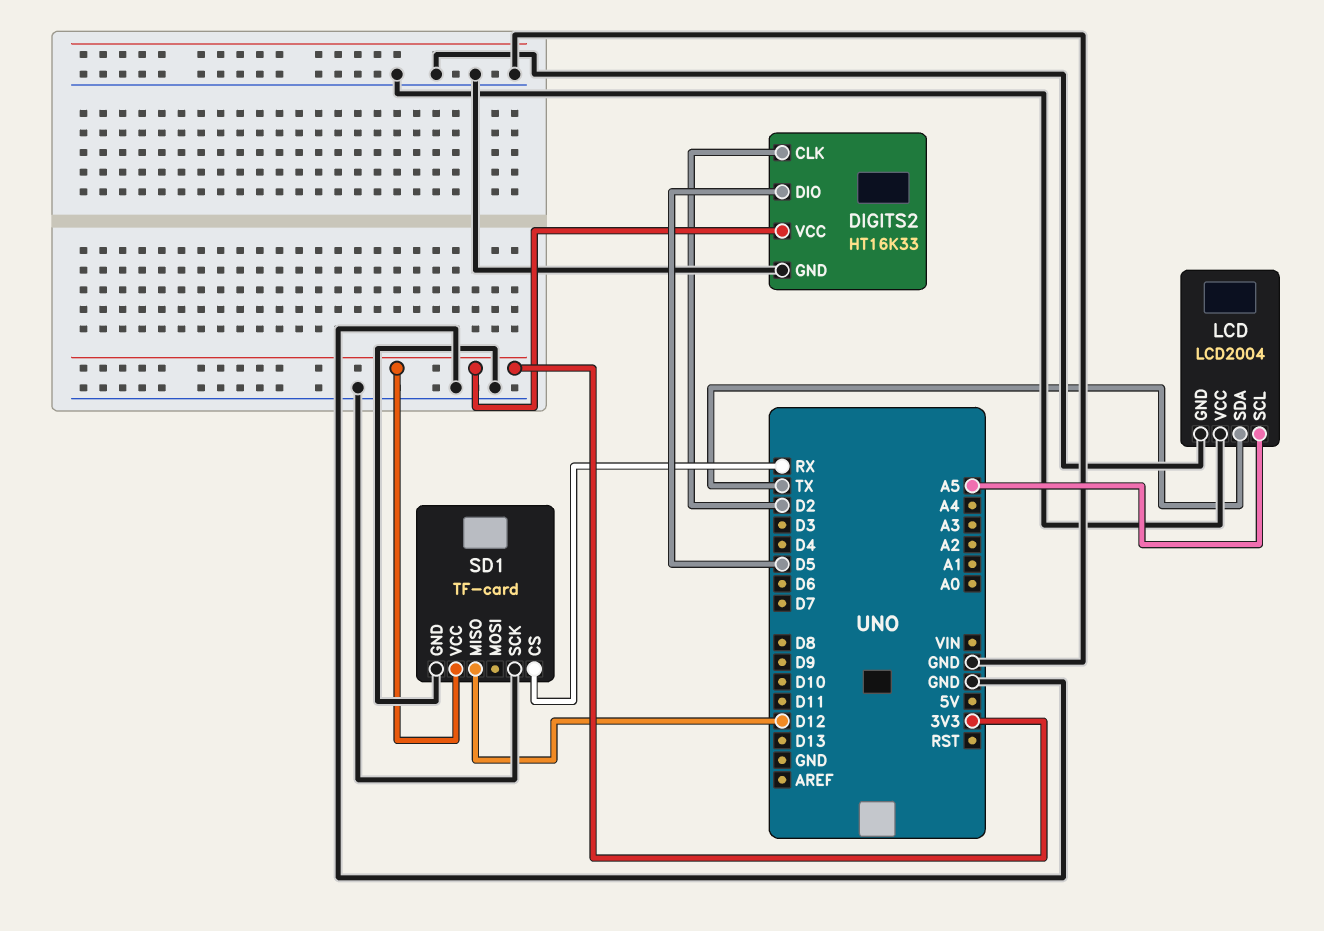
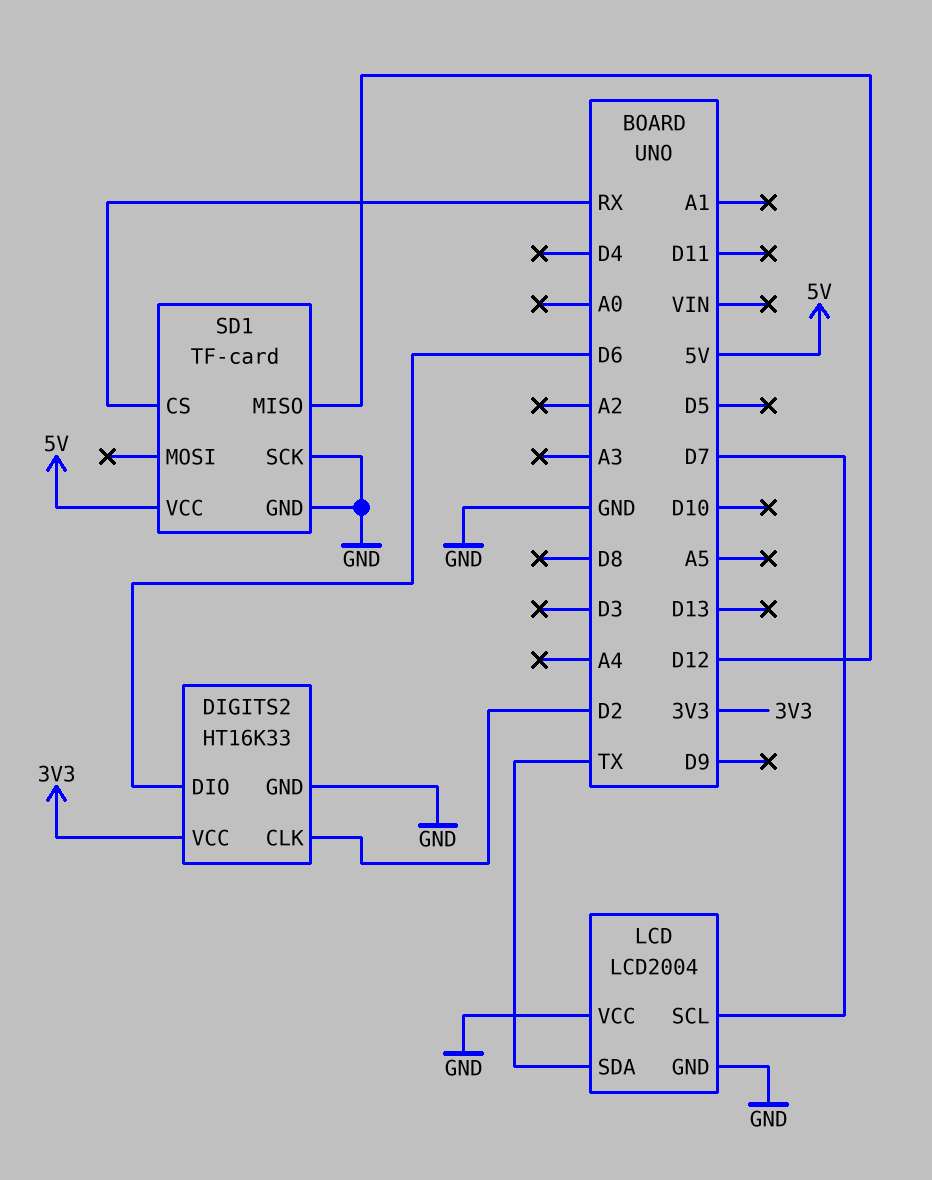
DIGITS2 pin DIO: D5 -> D6
LCD pin SCL: A5 -> D7
SD1 pin VCC: 3V3 -> 5V

